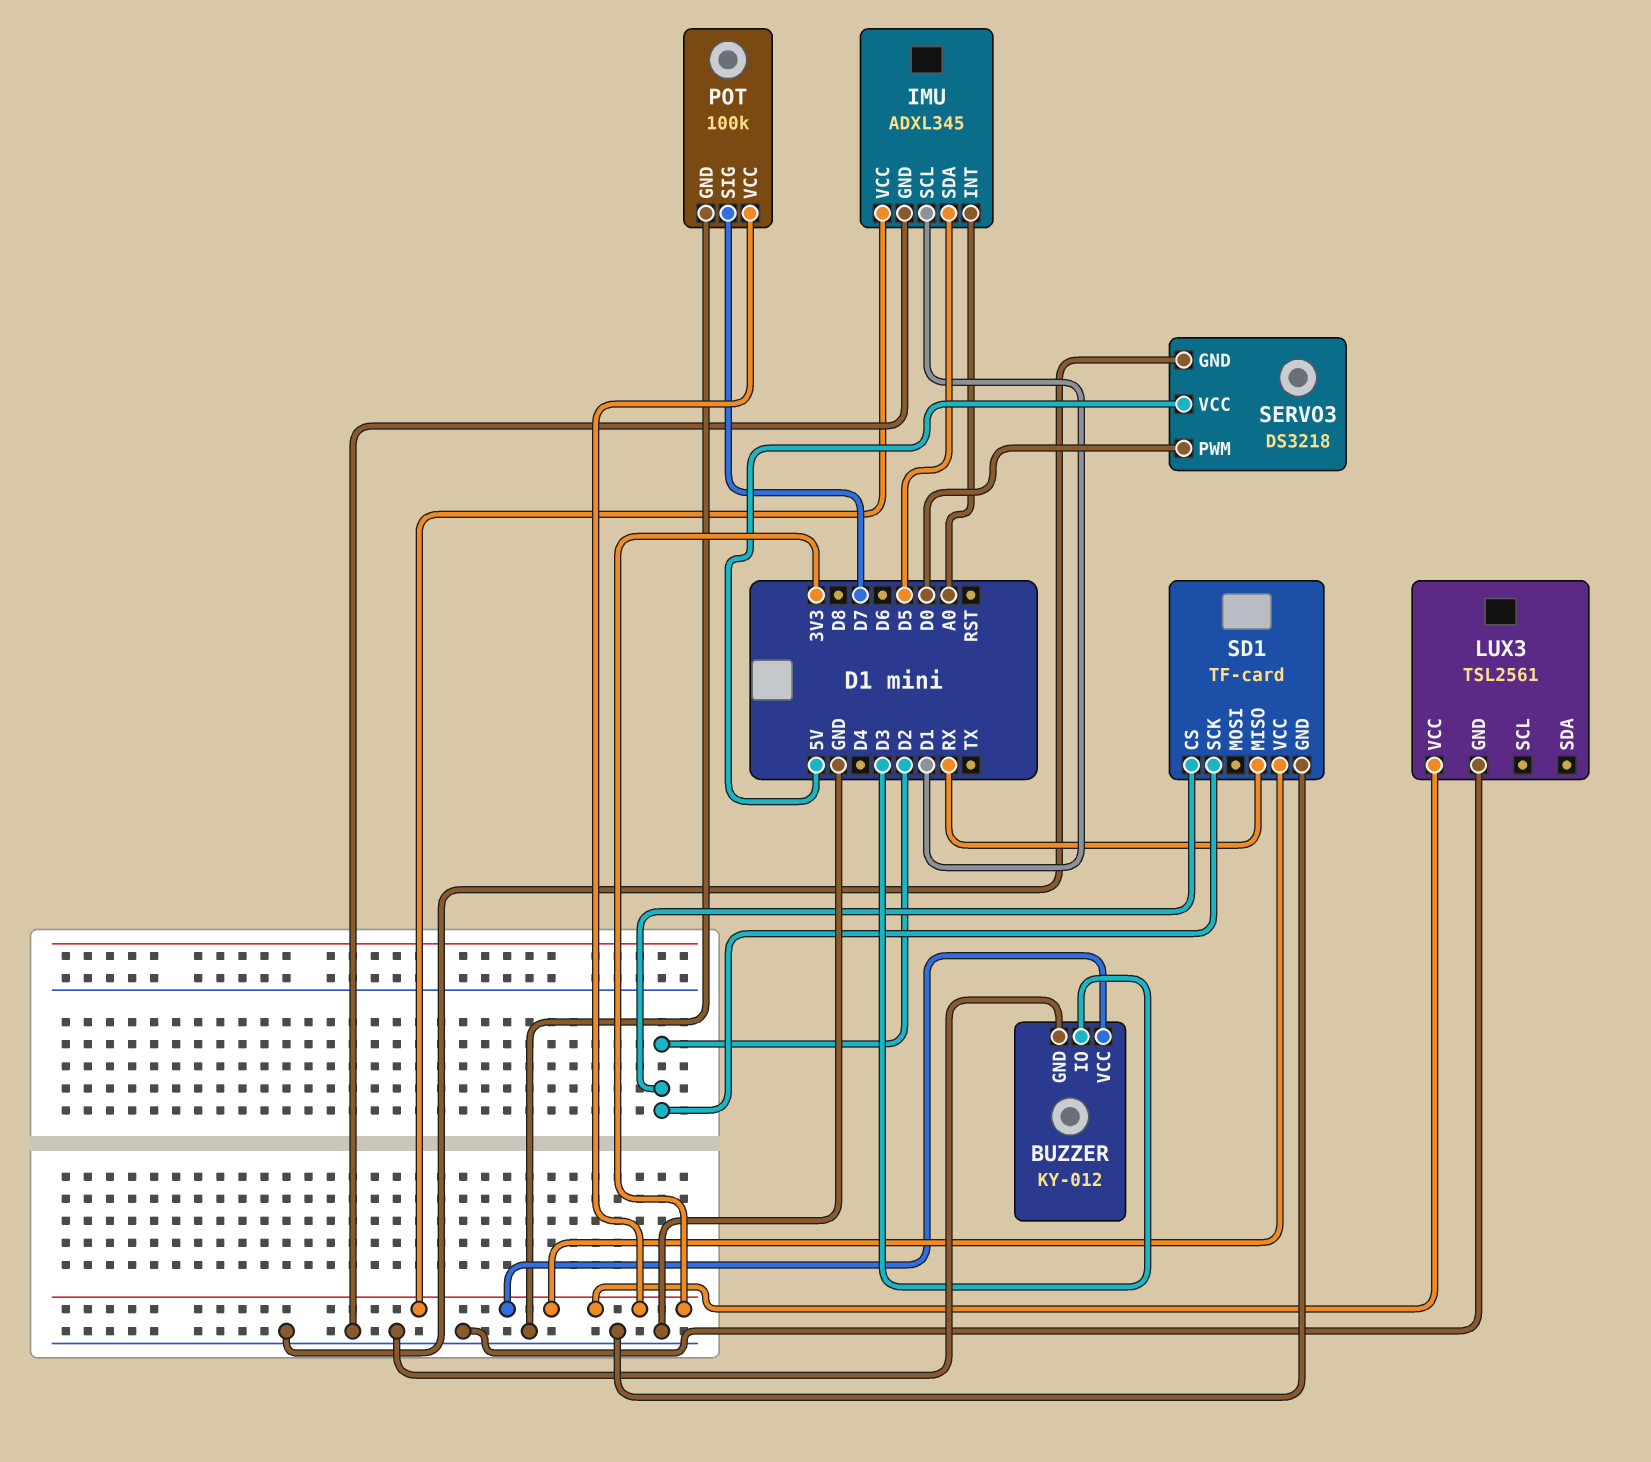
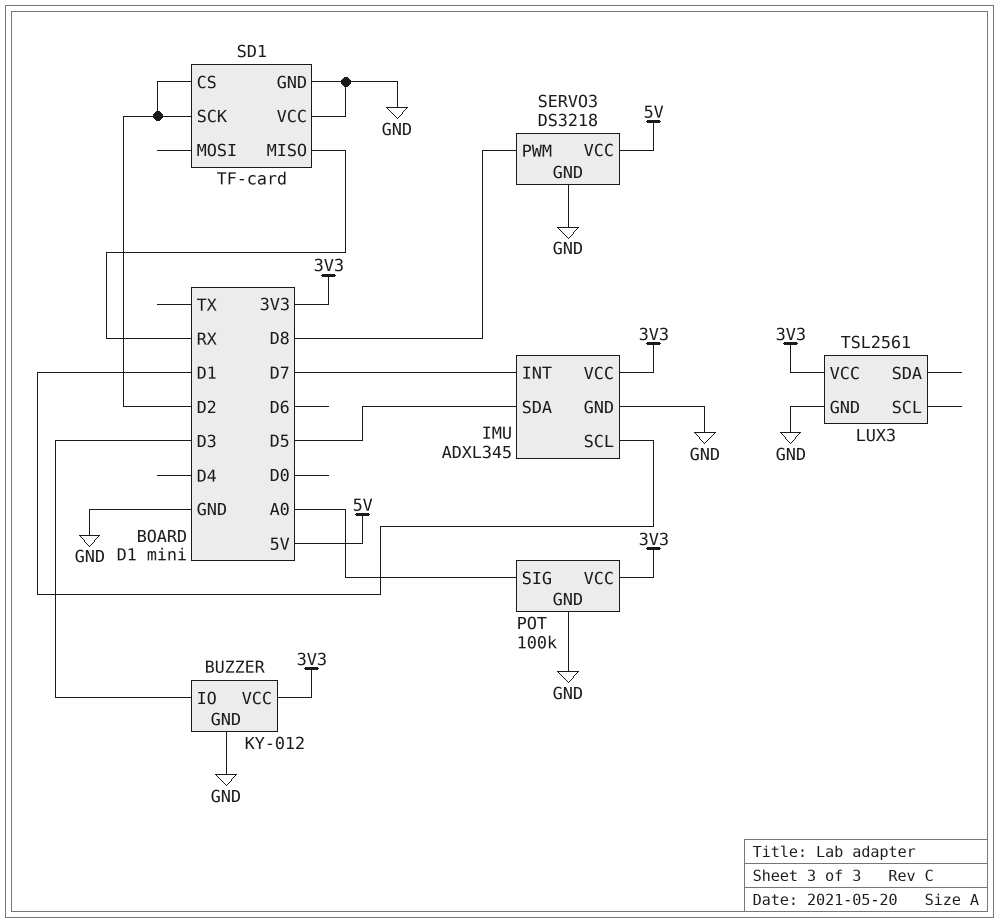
IMU pin INT: A0 -> D7
POT pin SIG: D7 -> A0
SD1 pin VCC: 3V3 -> GND
SERVO3 pin PWM: D0 -> D8

